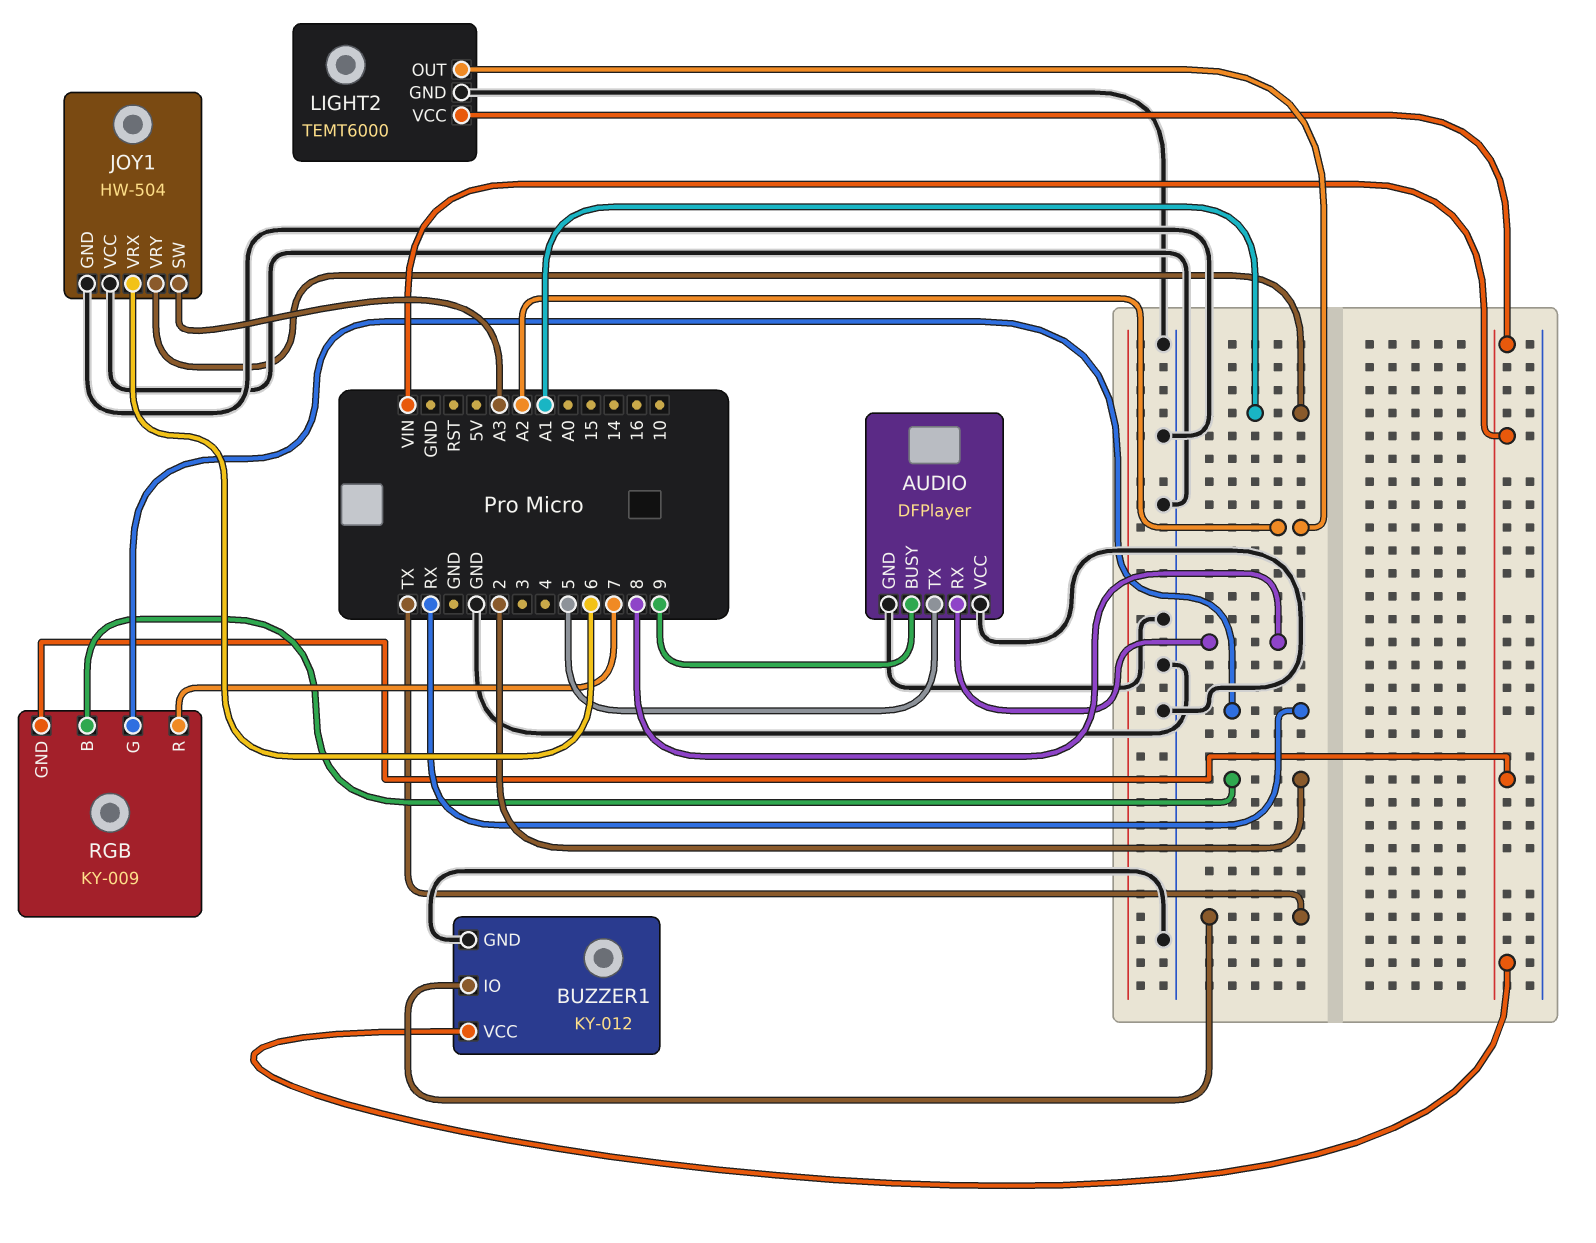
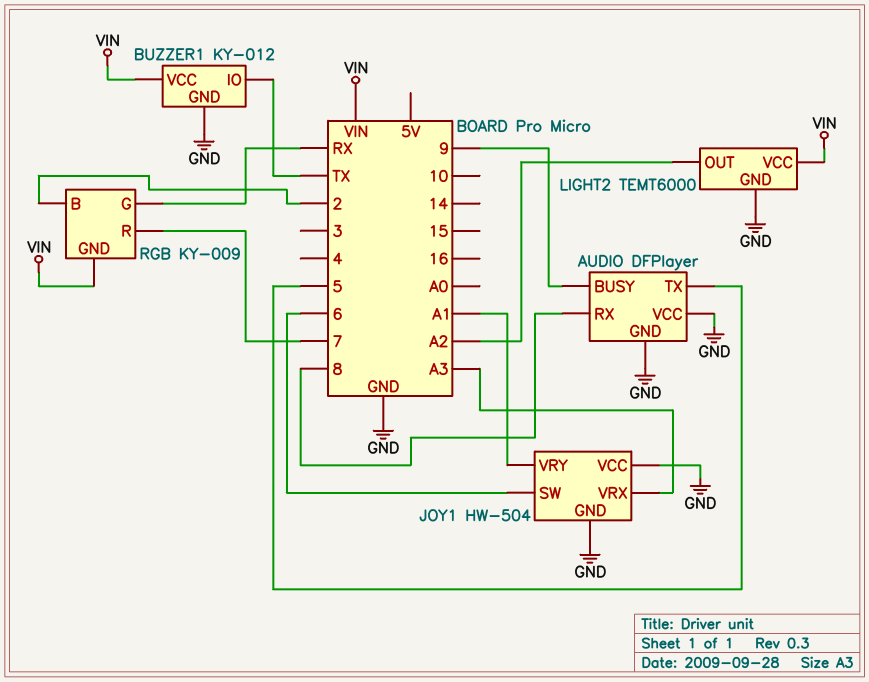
JOY1 pin SW: A3 -> 6
JOY1 pin VRX: 6 -> A3

